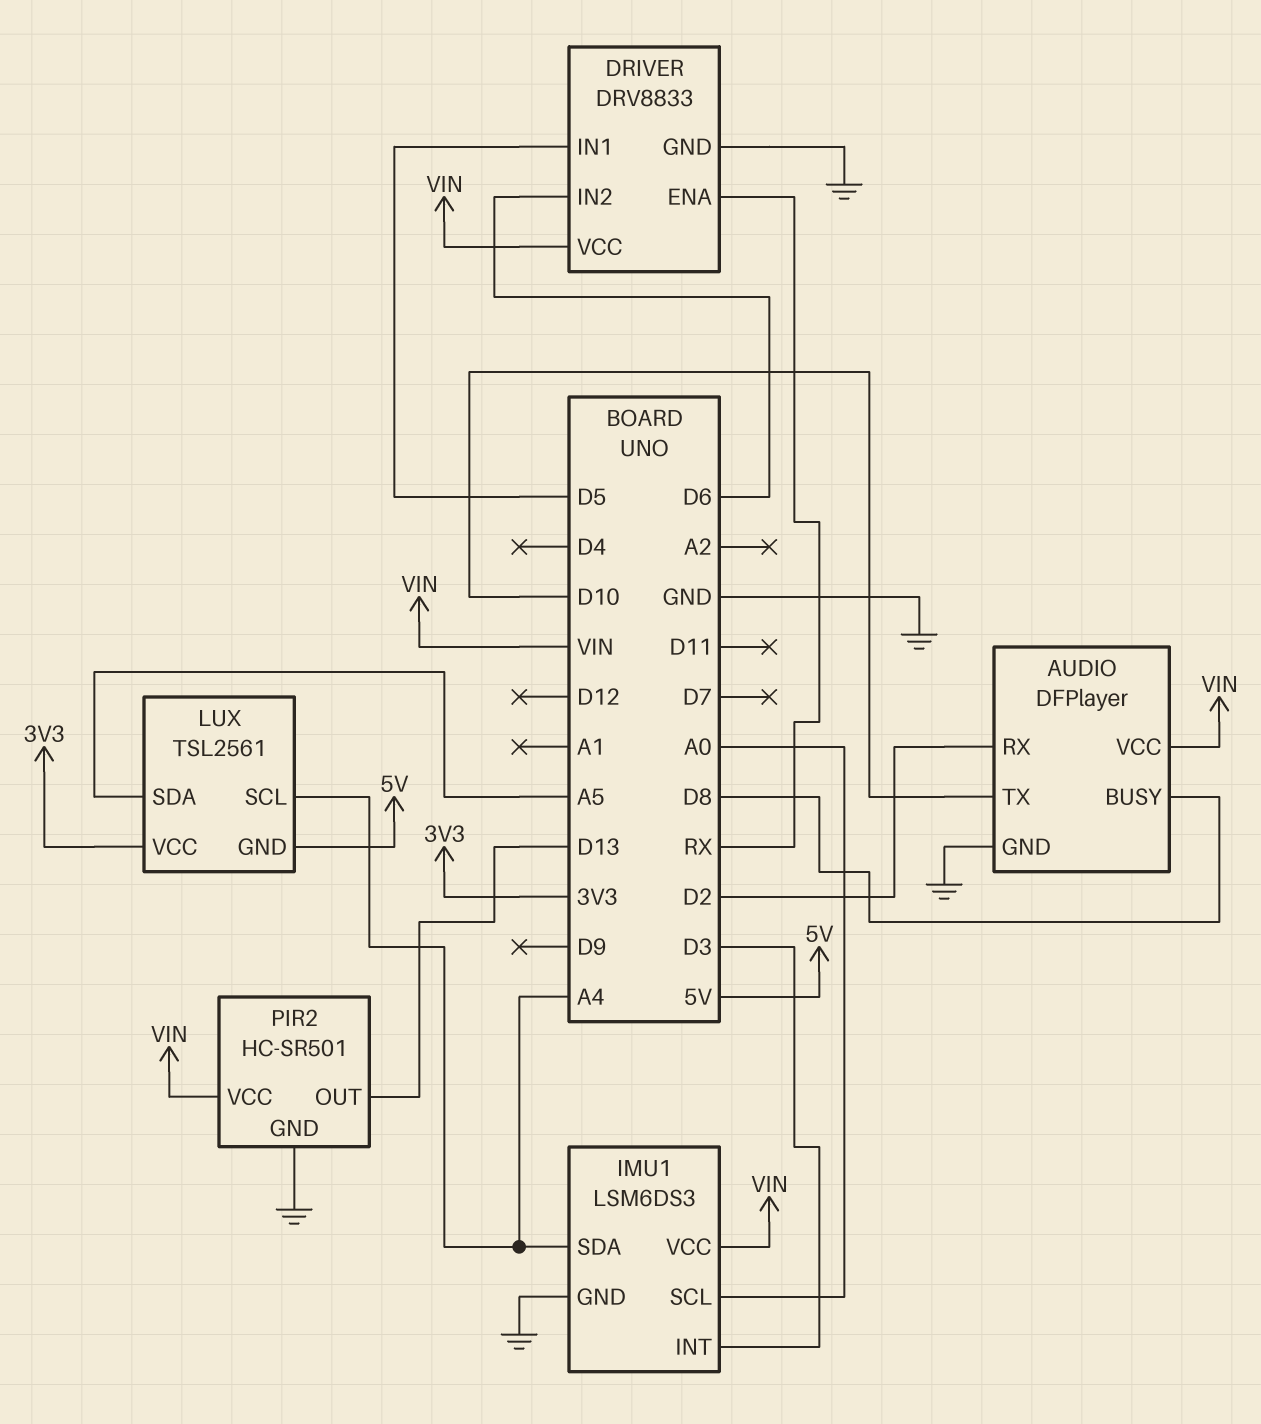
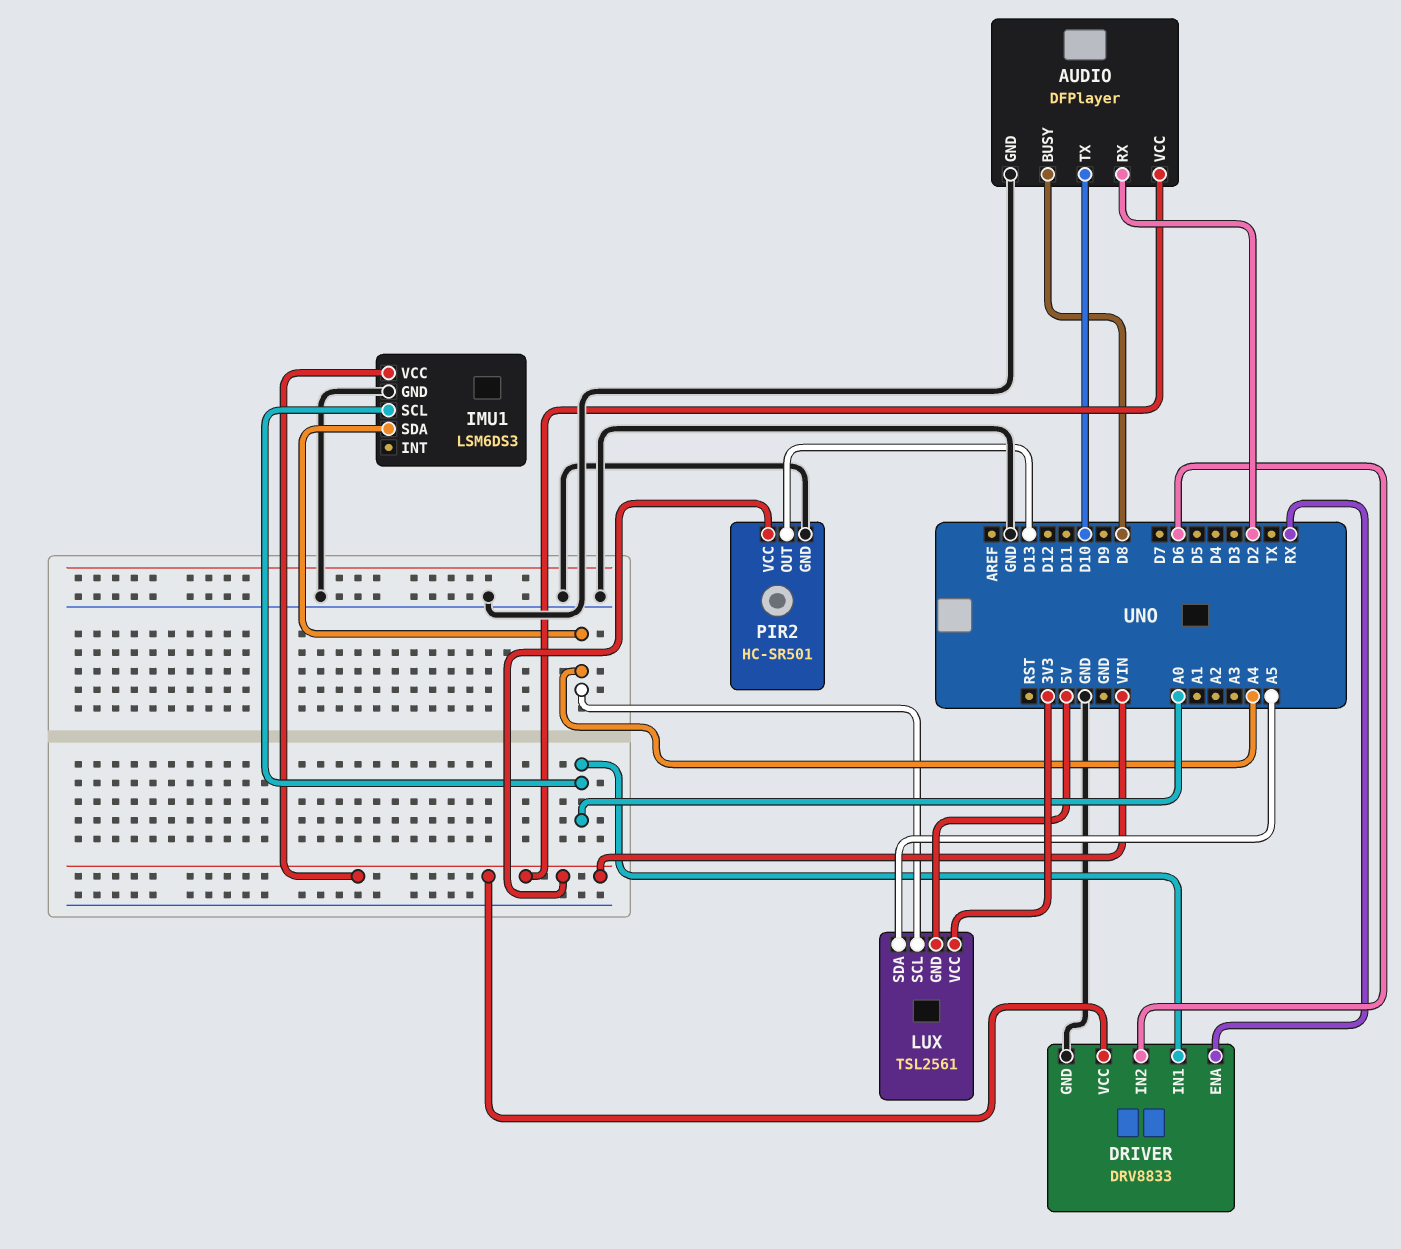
DRIVER pin IN1: D5 -> A0
IMU1 pin INT: D3 -> none

